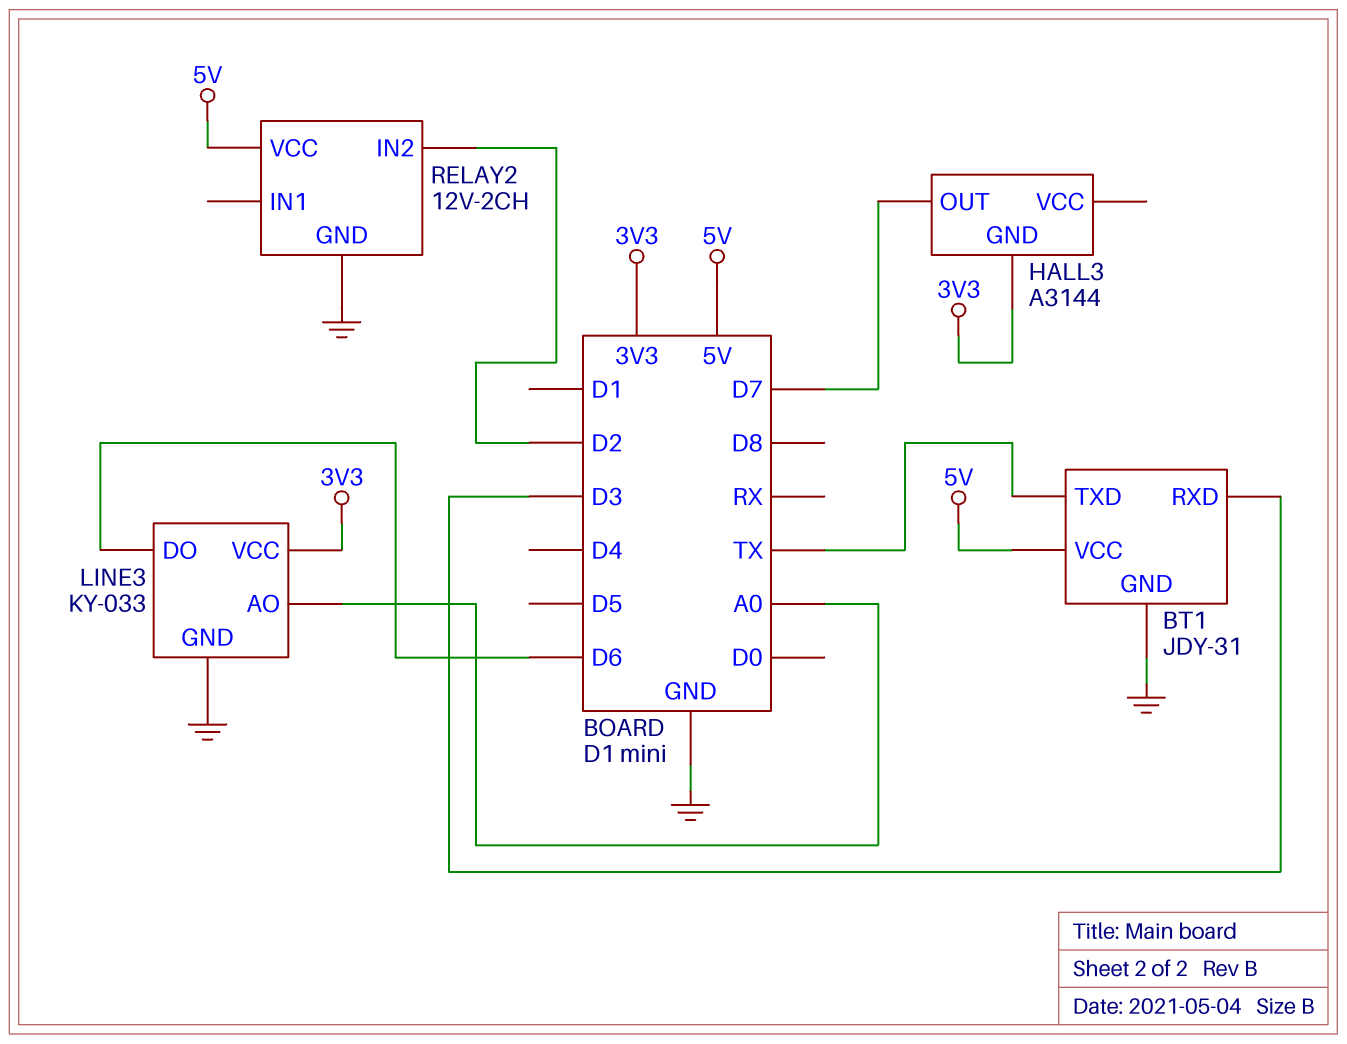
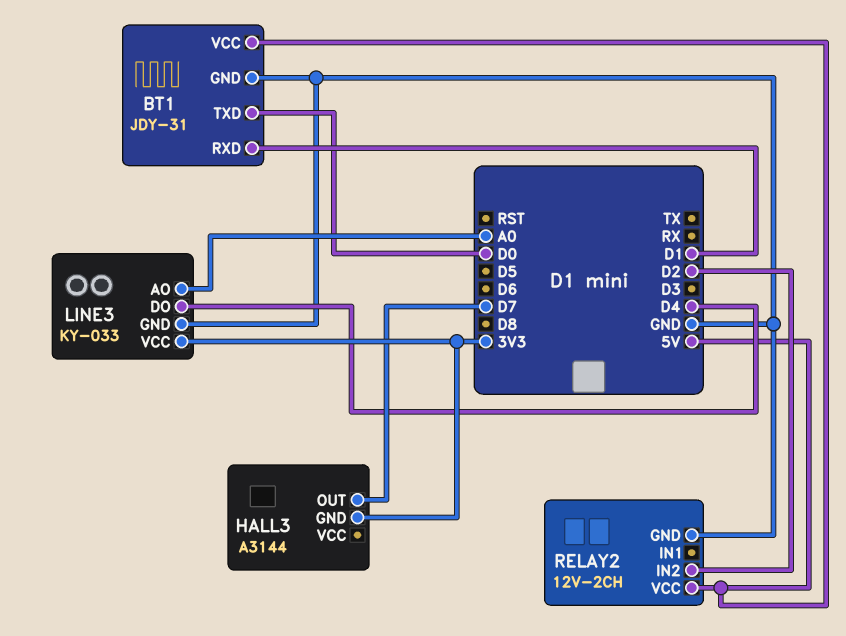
BT1 pin RXD: D3 -> D1
BT1 pin TXD: TX -> D0
LINE3 pin DO: D6 -> D4

